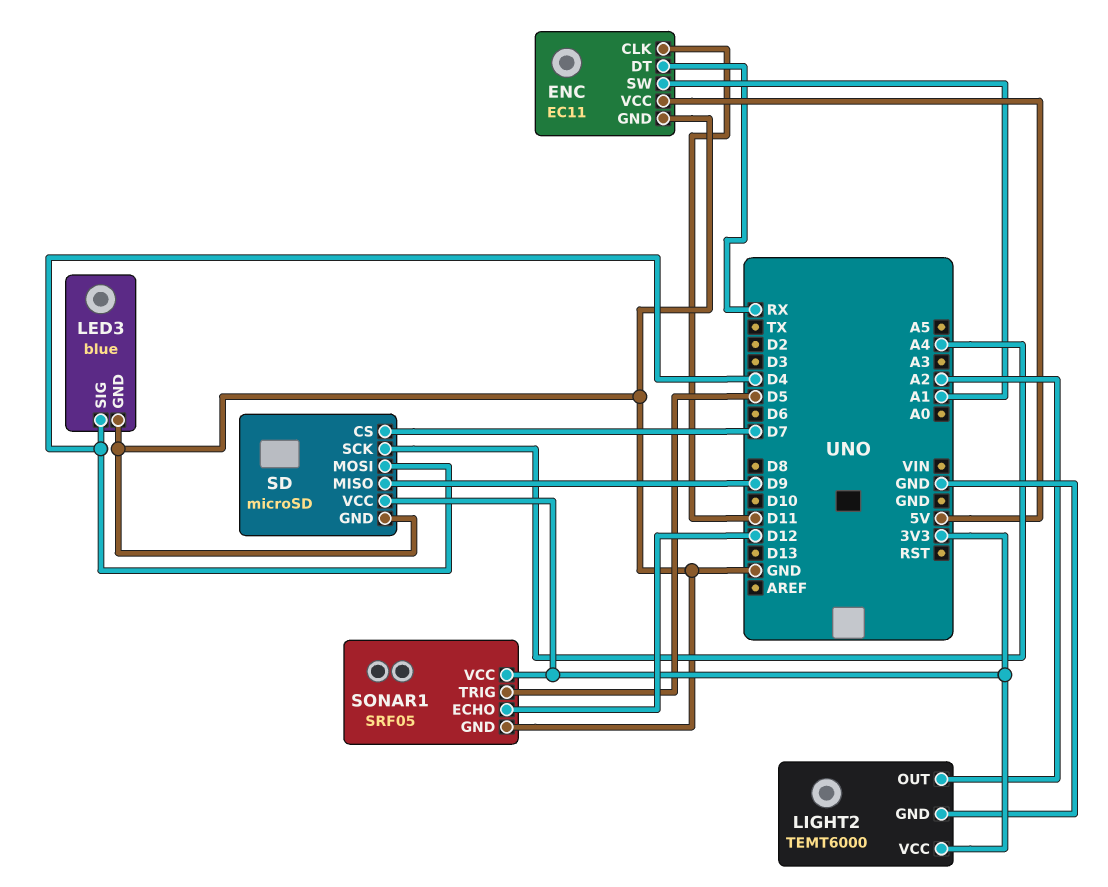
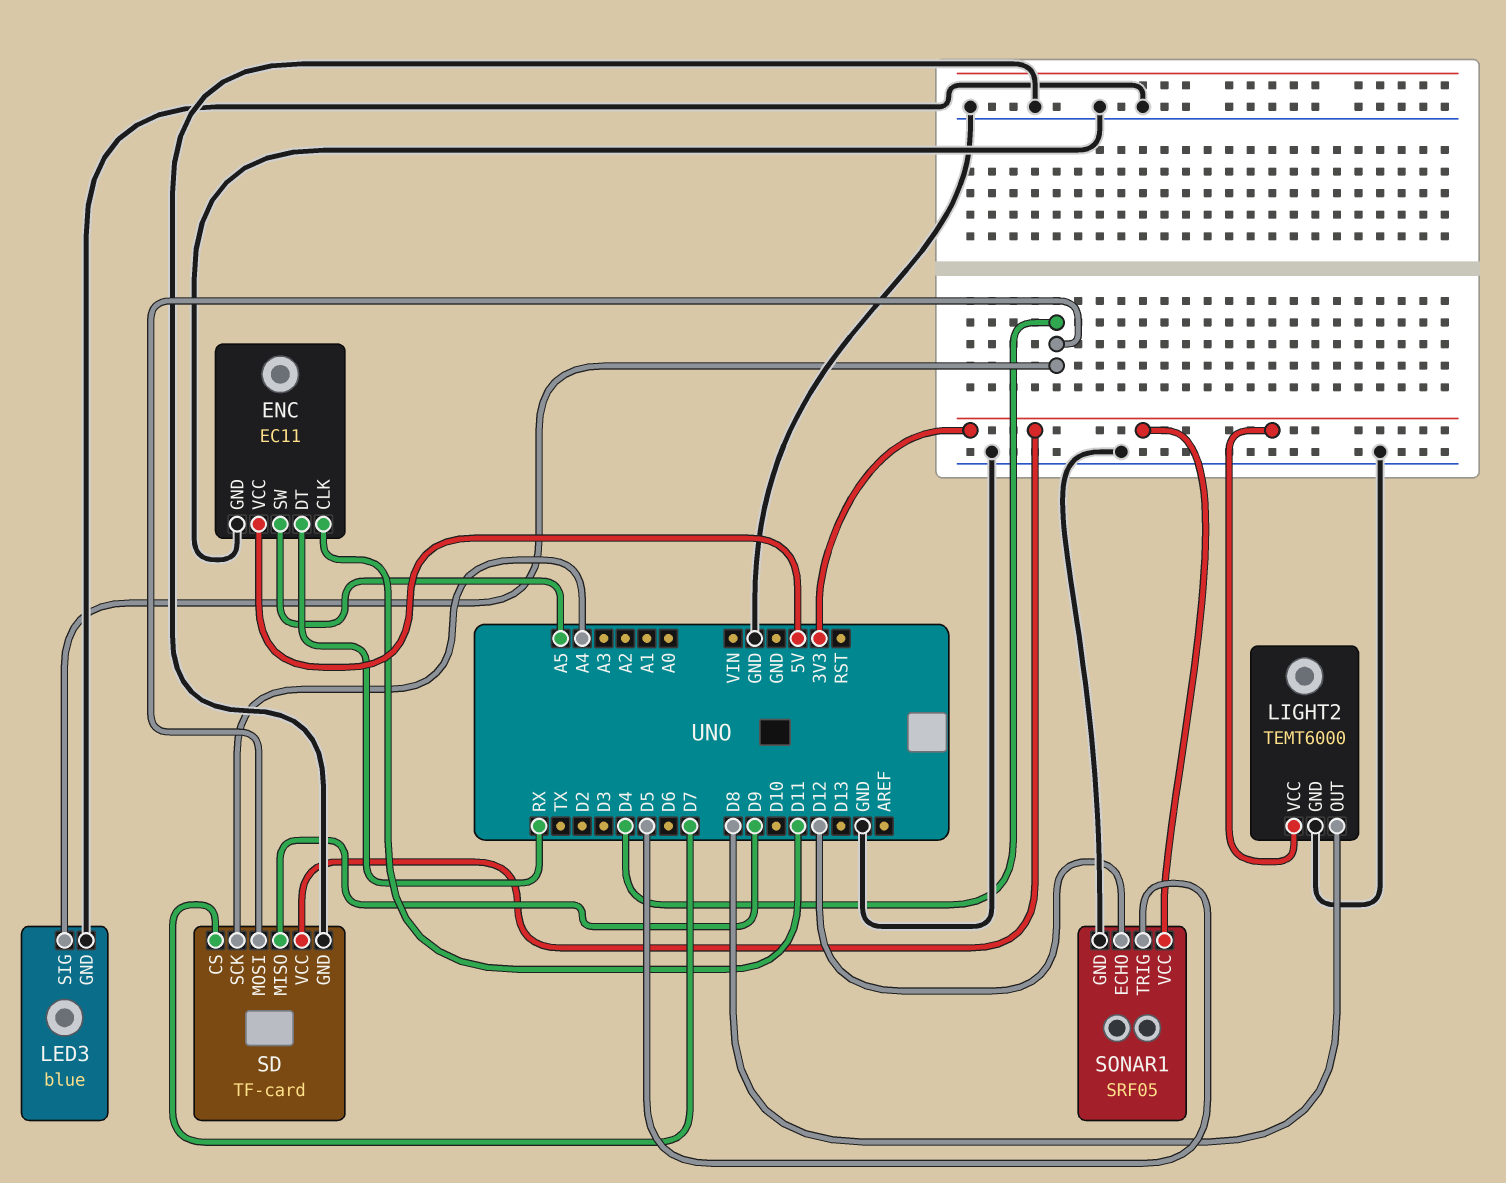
ENC pin SW: A1 -> A5
LIGHT2 pin OUT: A2 -> D8
SD: microSD -> TF-card

